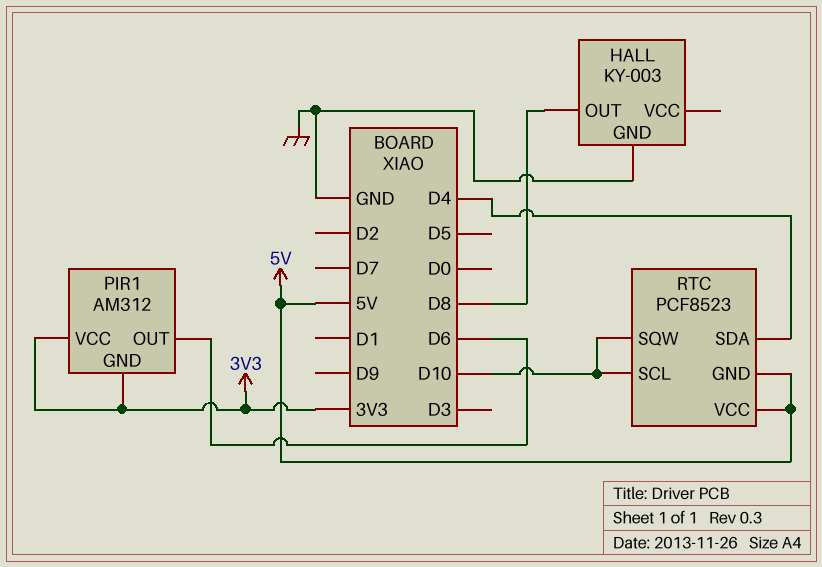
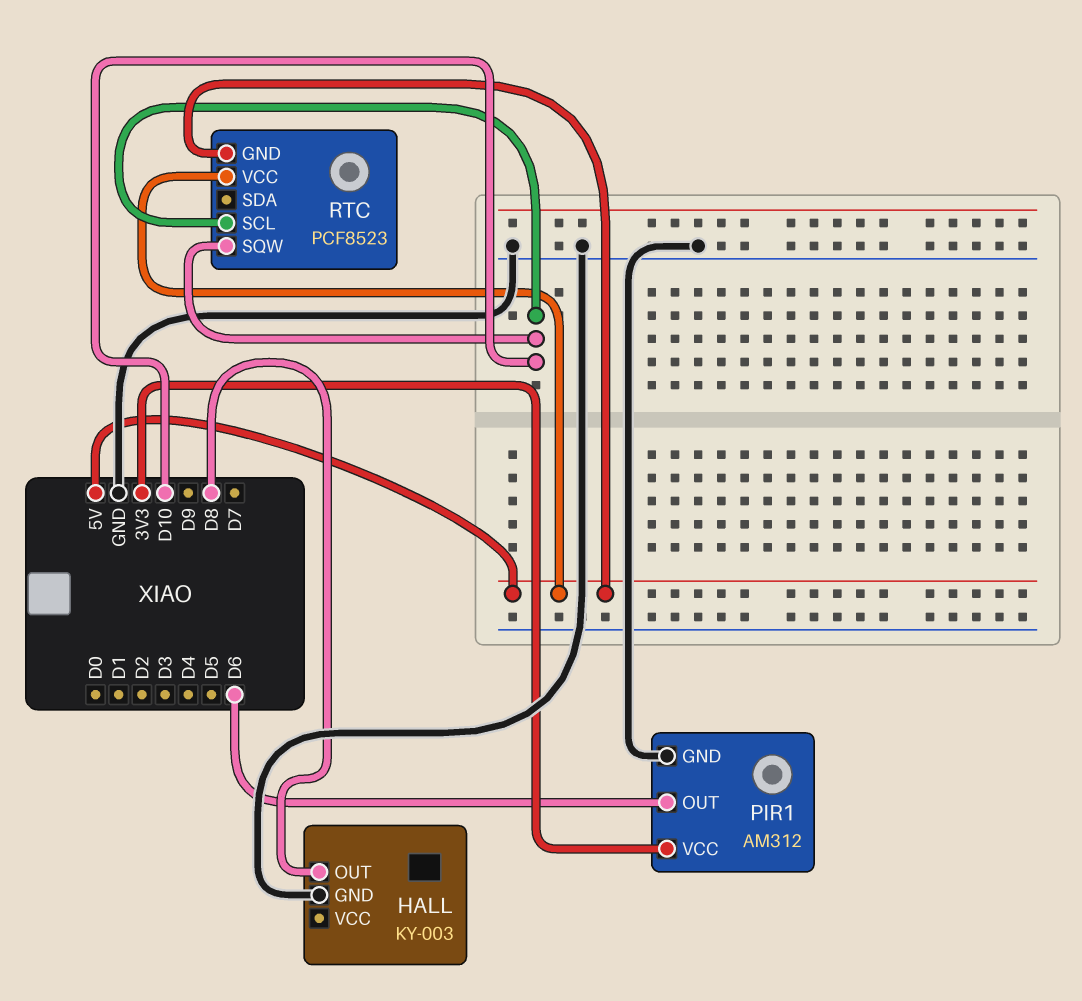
PIR1 pin GND: 3V3 -> GND
RTC pin SDA: D4 -> none

